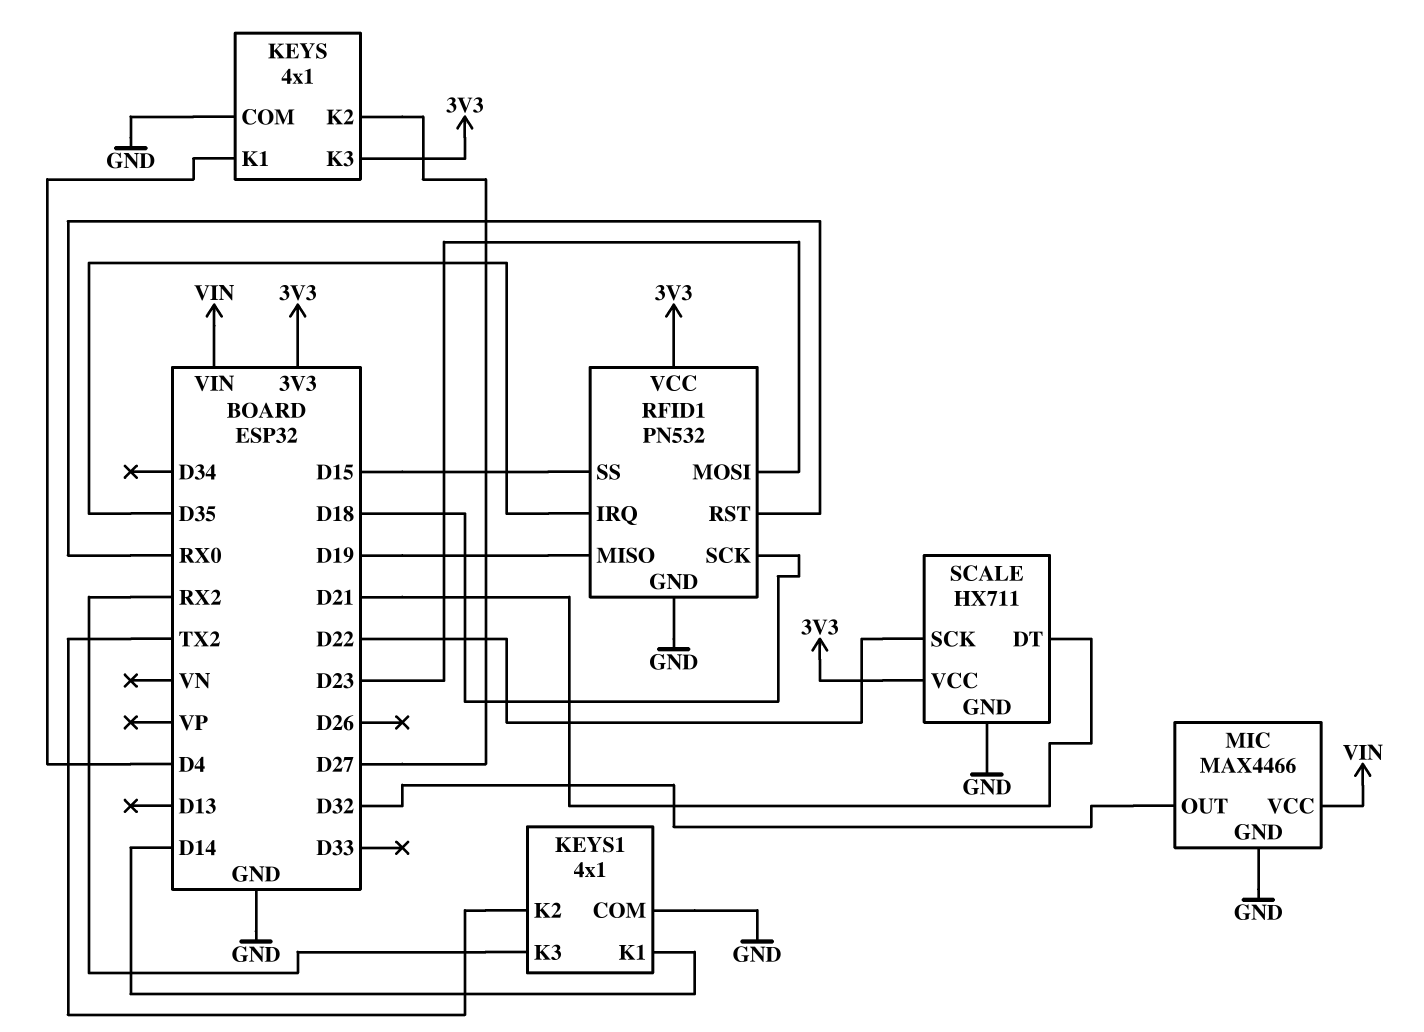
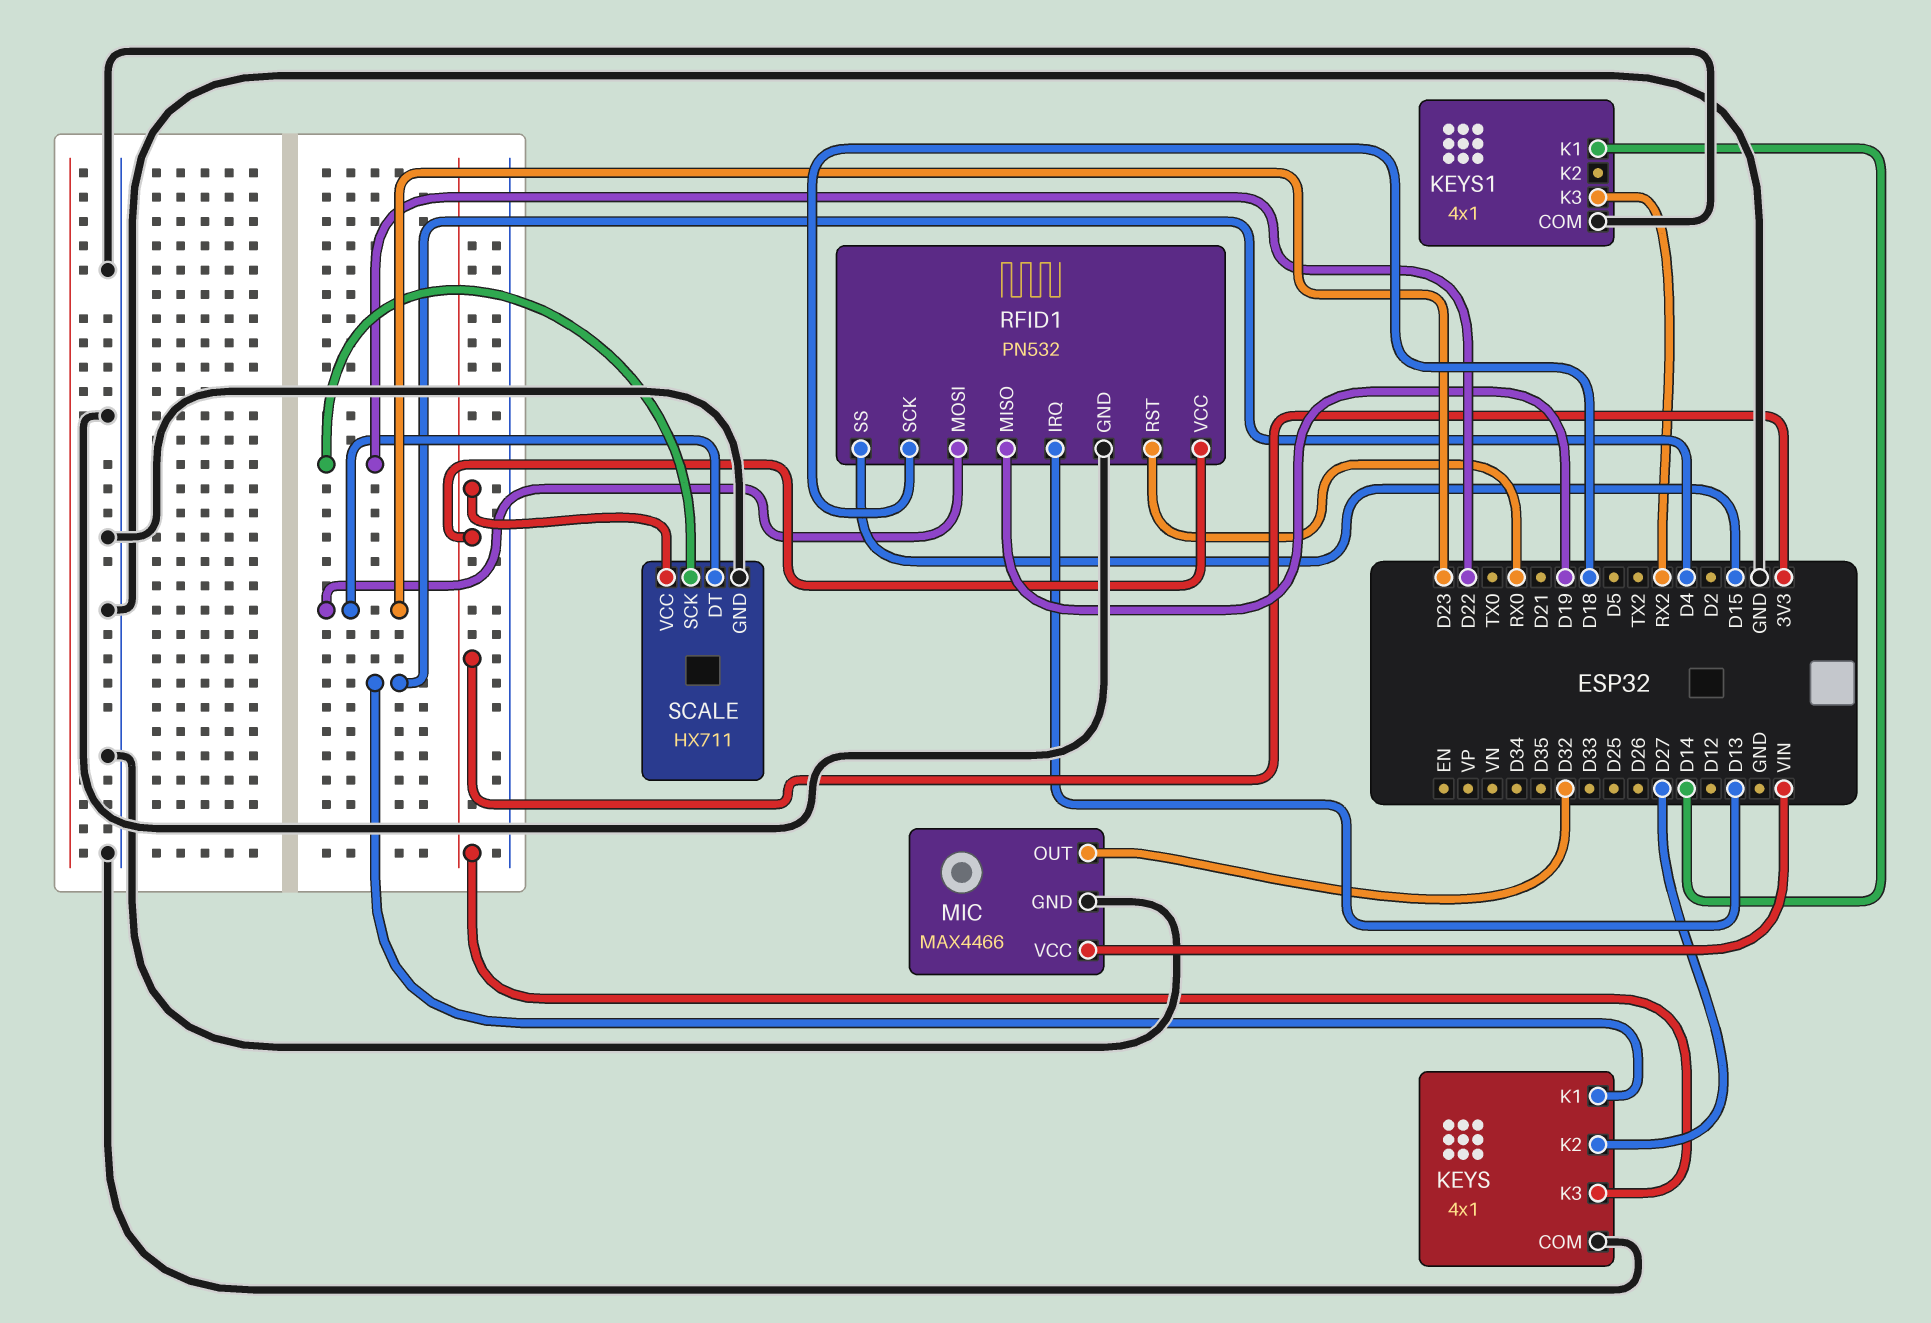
KEYS1 pin K2: TX2 -> none
RFID1 pin IRQ: D35 -> D13
SCALE pin DT: D21 -> D23

